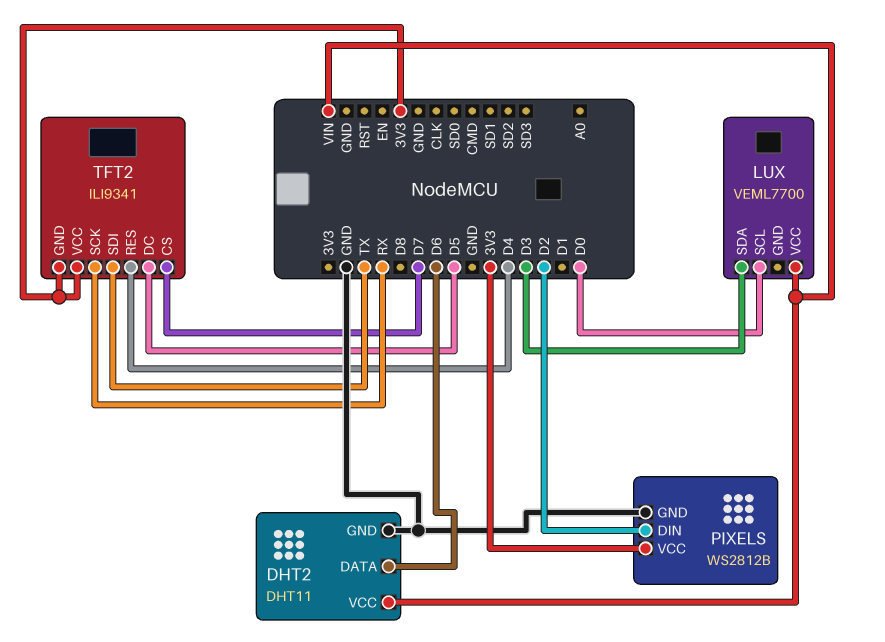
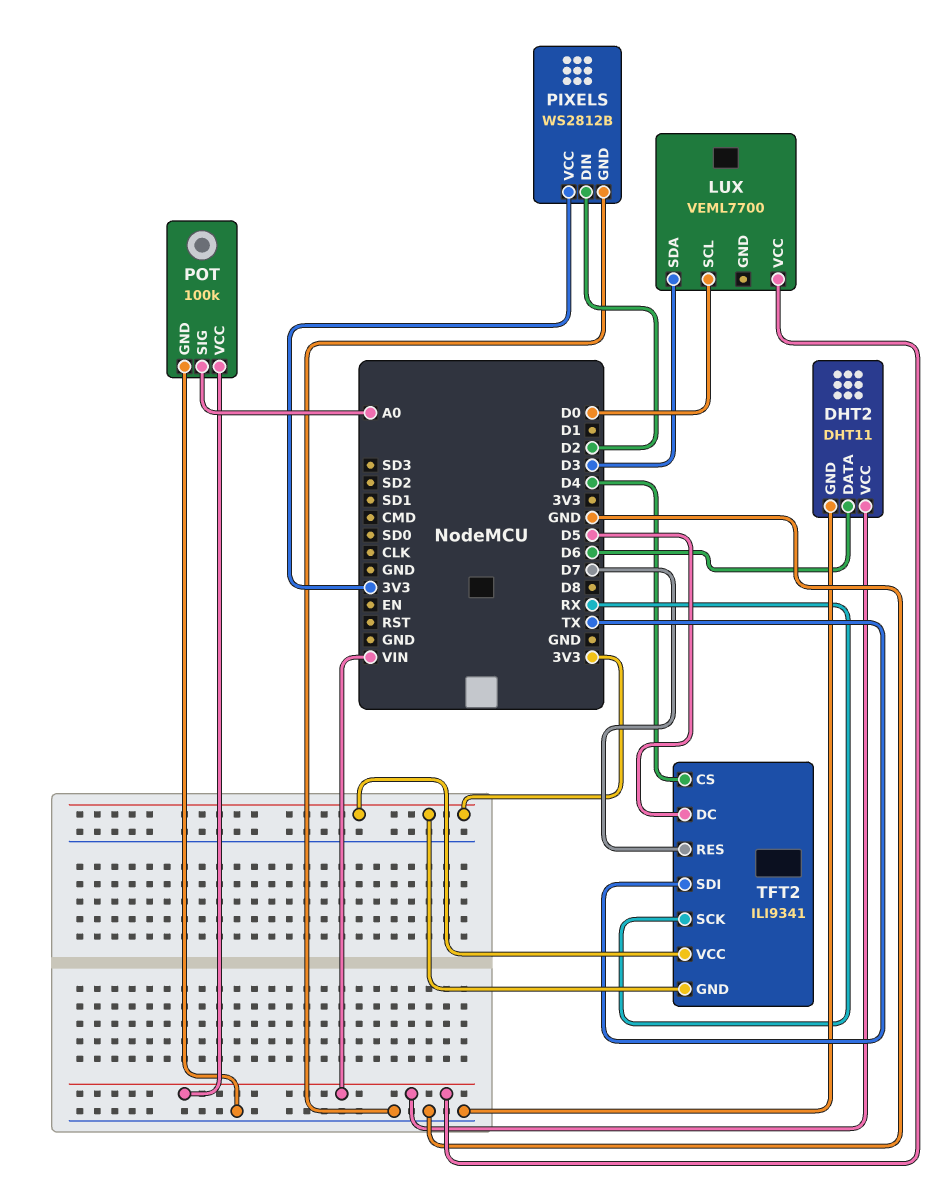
POT: none -> 100k
POT pin GND: none -> GND
POT pin SIG: none -> A0
POT pin VCC: none -> VIN
TFT2 pin CS: D7 -> D4
TFT2 pin RES: D4 -> D7

